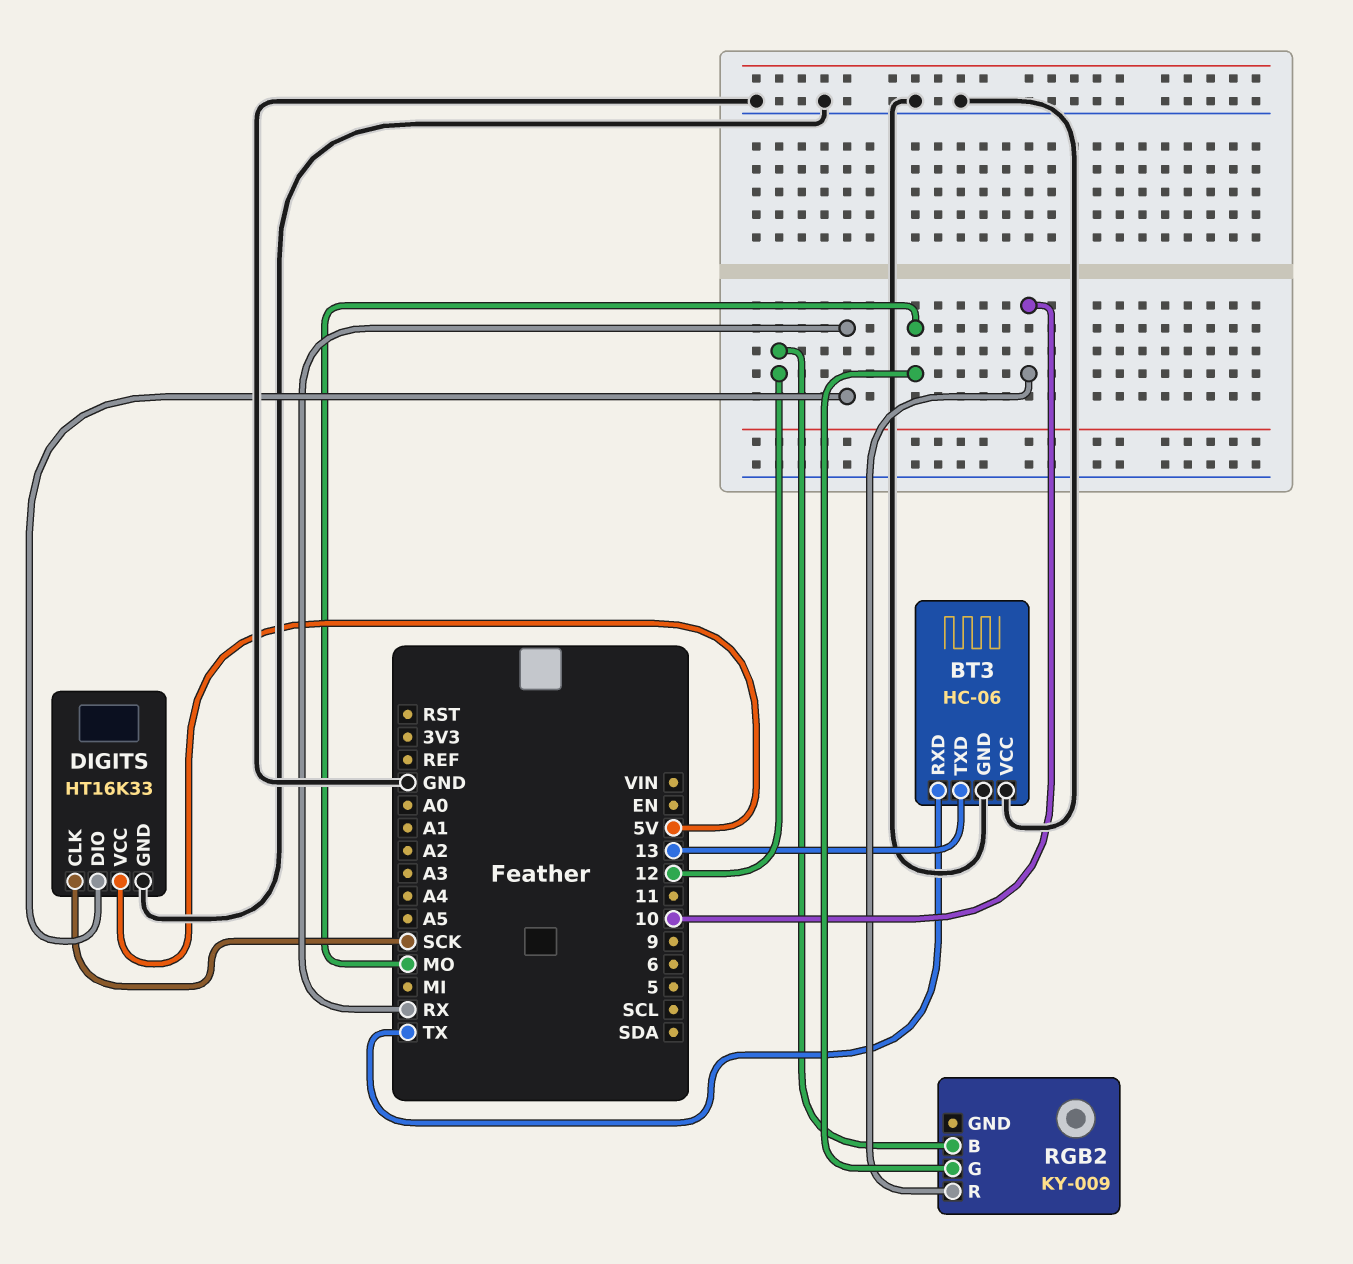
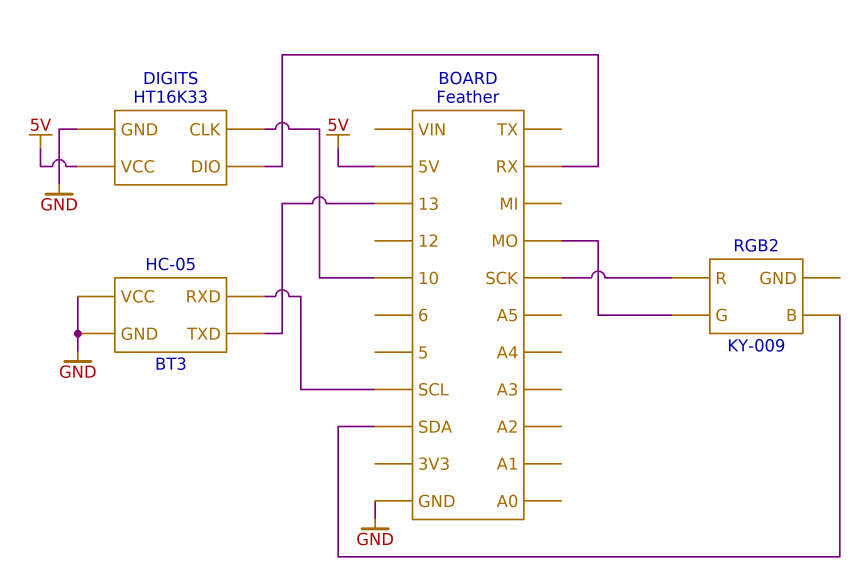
BT3: HC-06 -> HC-05
BT3 pin RXD: TX -> SCL
DIGITS pin CLK: SCK -> 10
RGB2 pin B: 12 -> SDA
RGB2 pin R: 10 -> SCK

